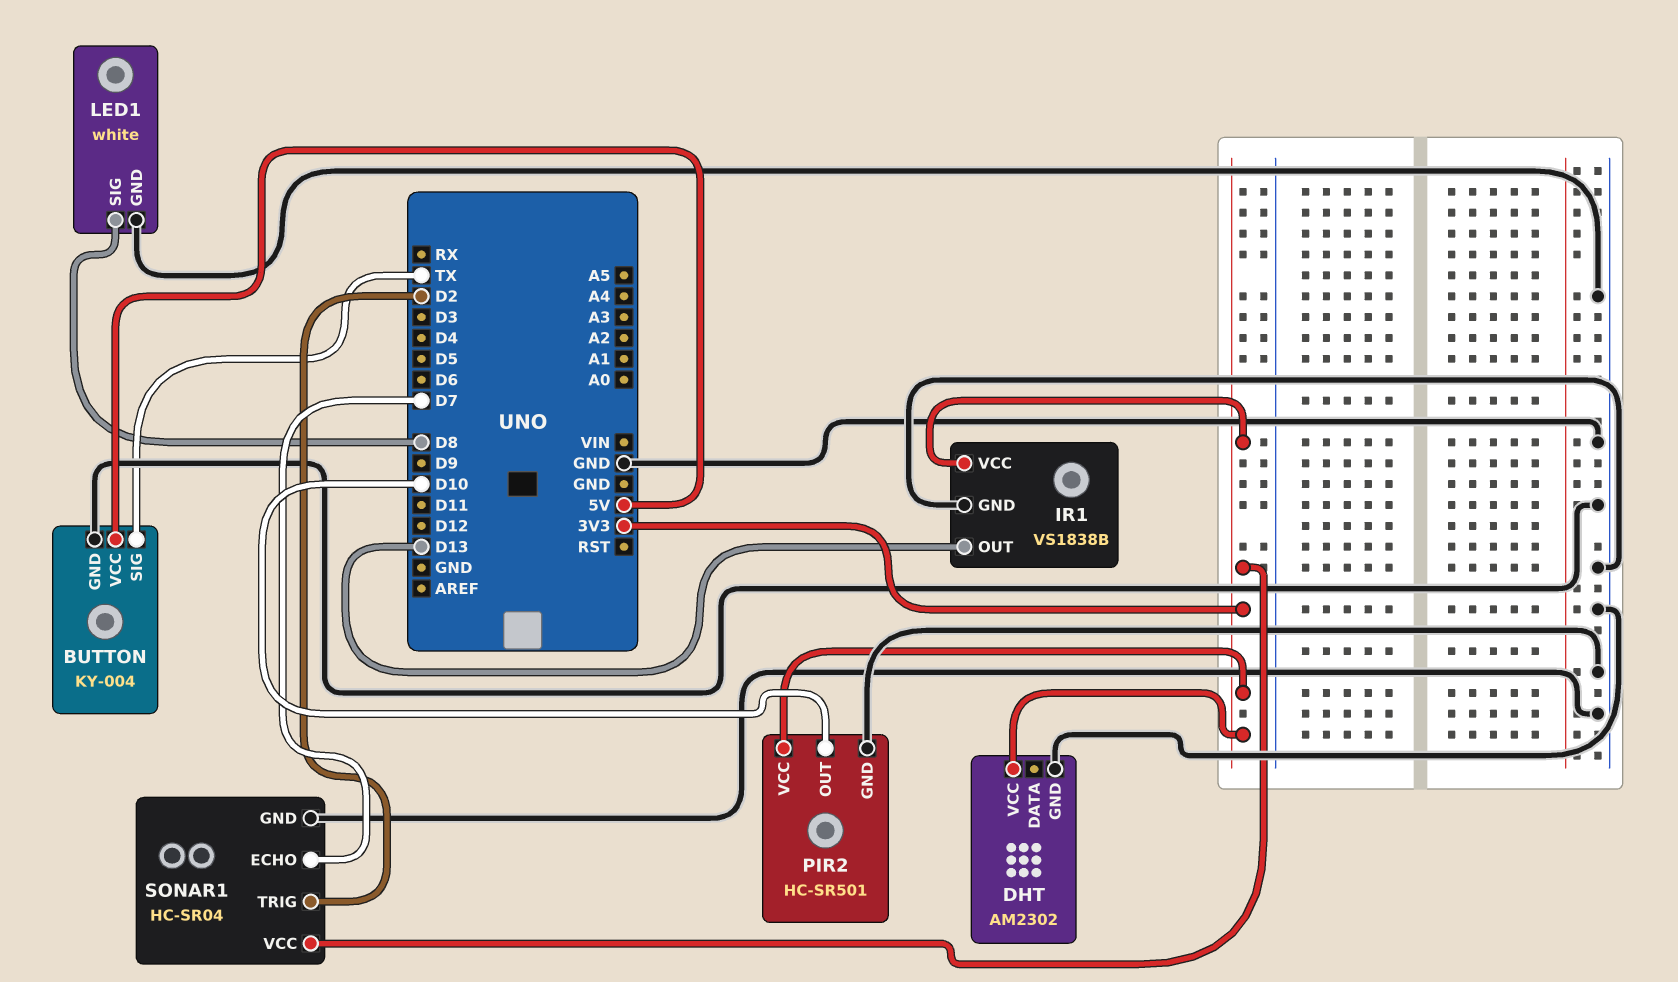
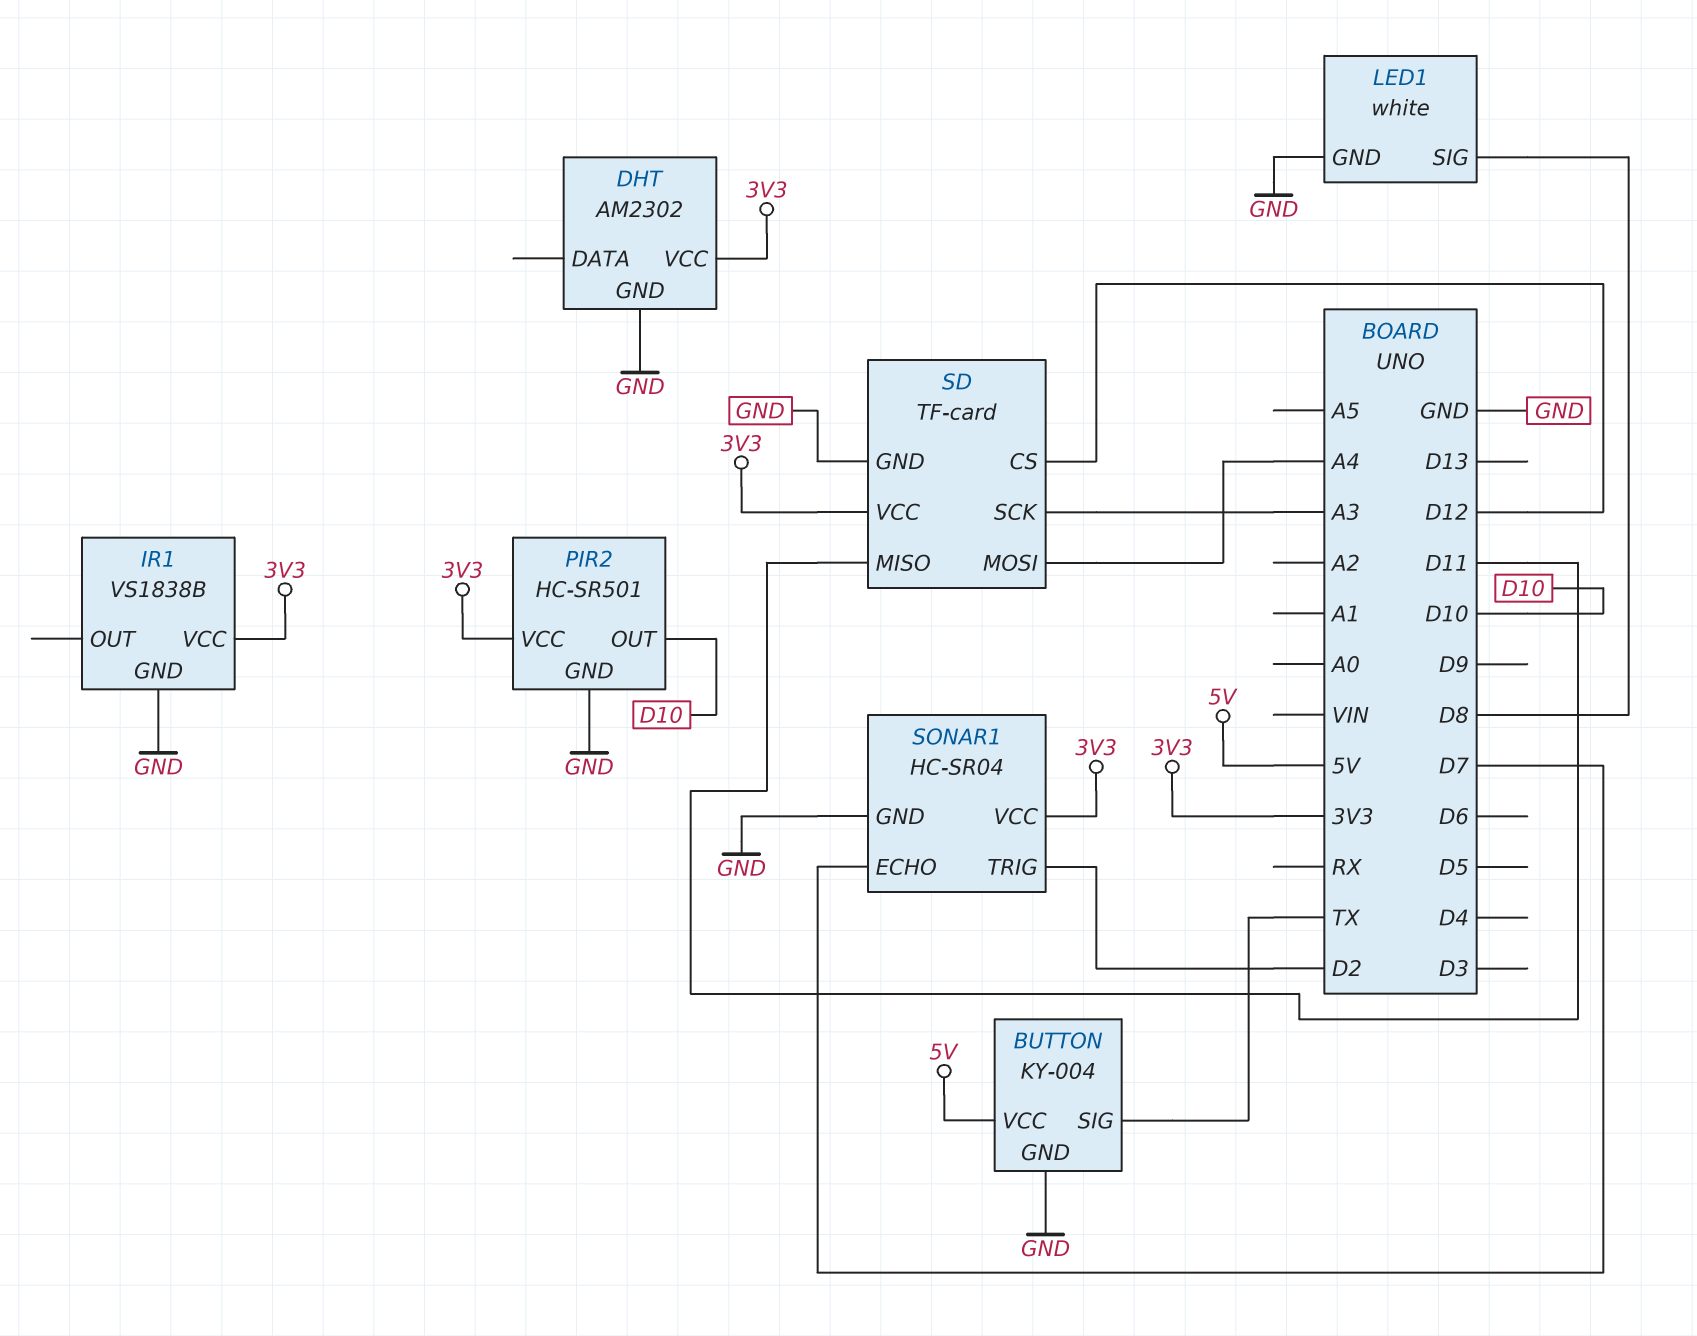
IR1 pin OUT: D13 -> none
SD: none -> TF-card
SD pin CS: none -> D12
SD pin GND: none -> GND
SD pin MISO: none -> D11
SD pin MOSI: none -> A4
SD pin SCK: none -> A3
SD pin VCC: none -> 3V3

